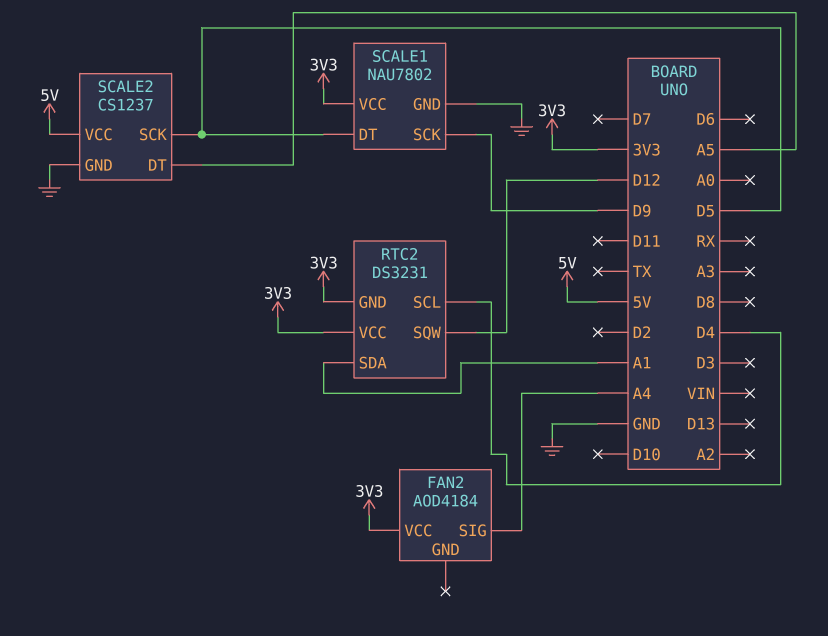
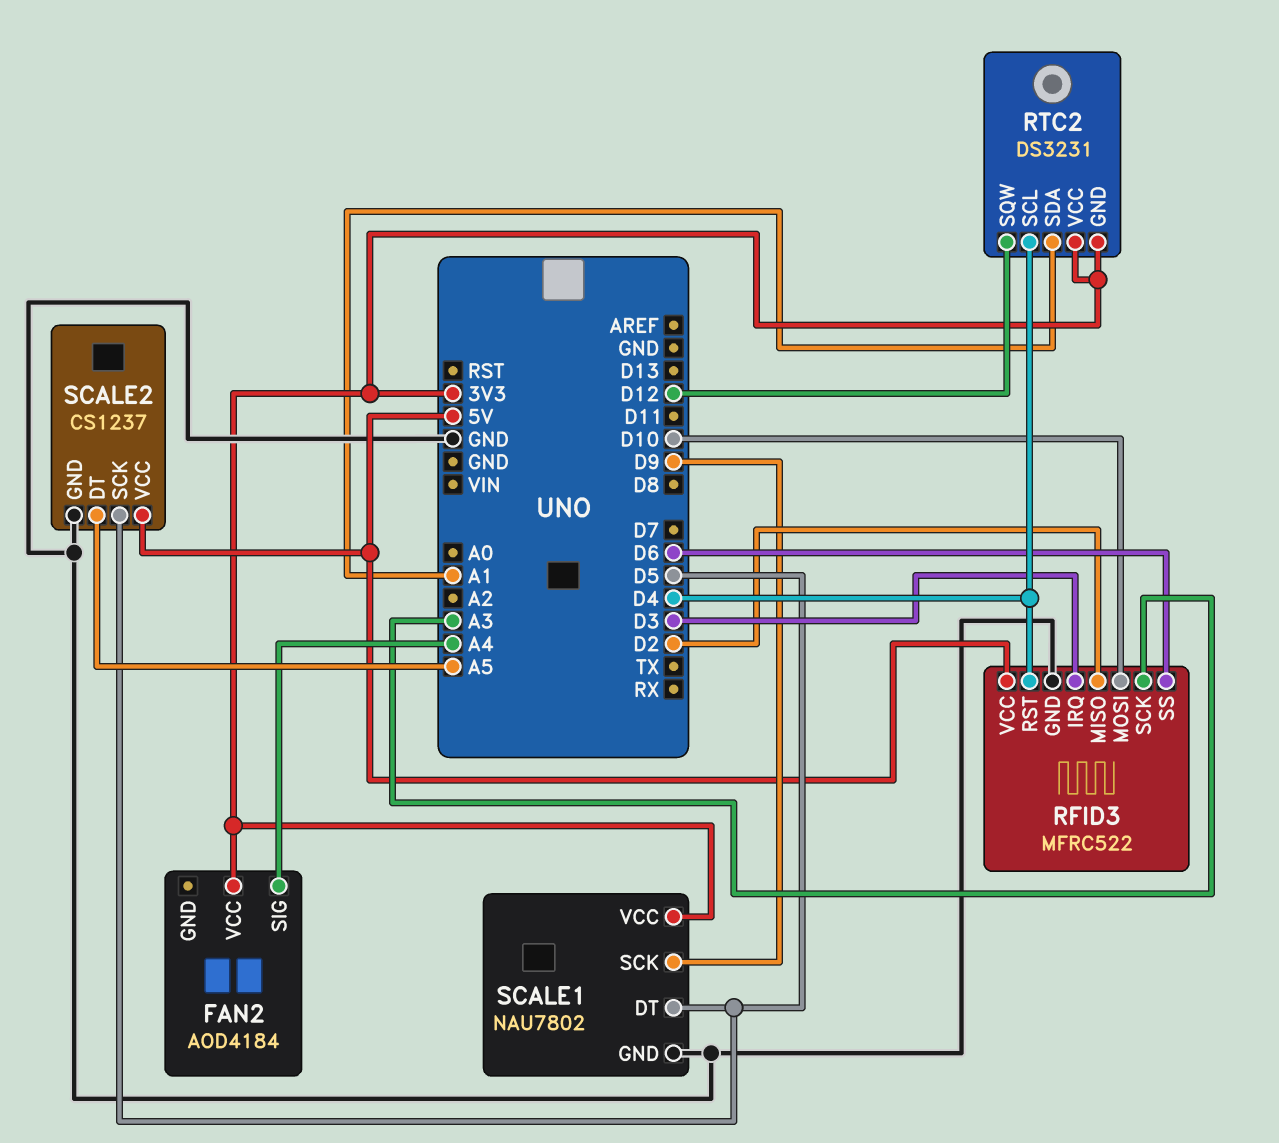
RFID3: none -> MFRC522
RFID3 pin GND: none -> GND
RFID3 pin IRQ: none -> D3
RFID3 pin MISO: none -> D2
RFID3 pin MOSI: none -> D10
RFID3 pin RST: none -> D4
RFID3 pin SCK: none -> A3
RFID3 pin SS: none -> D6
RFID3 pin VCC: none -> 5V

